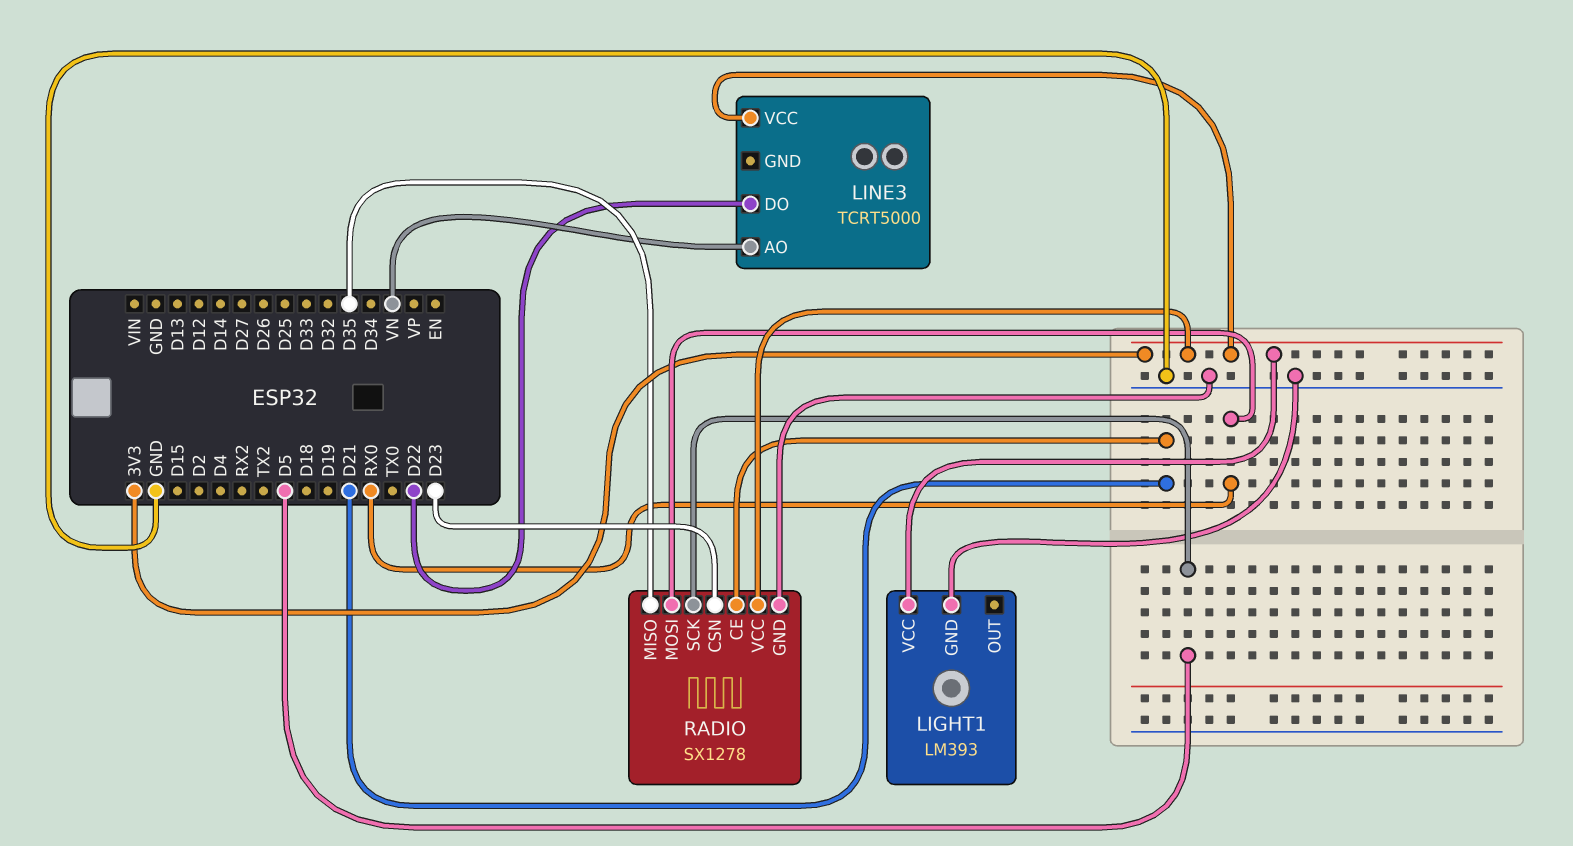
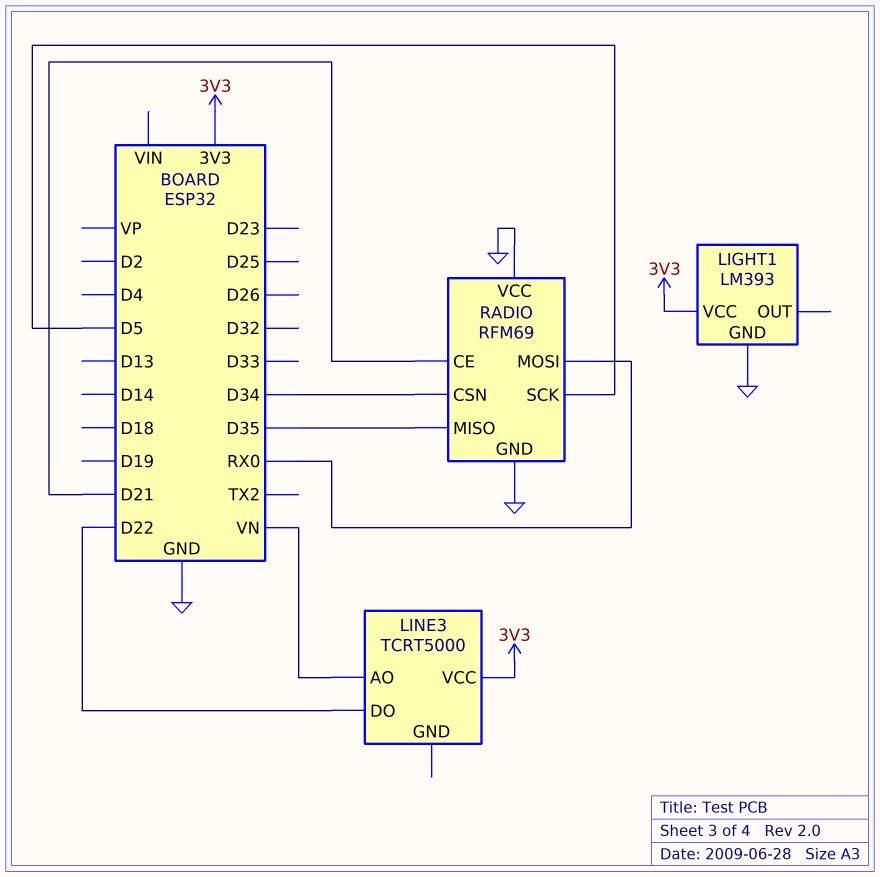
RADIO: SX1278 -> RFM69
RADIO pin CSN: D23 -> D34
RADIO pin VCC: 3V3 -> GND

